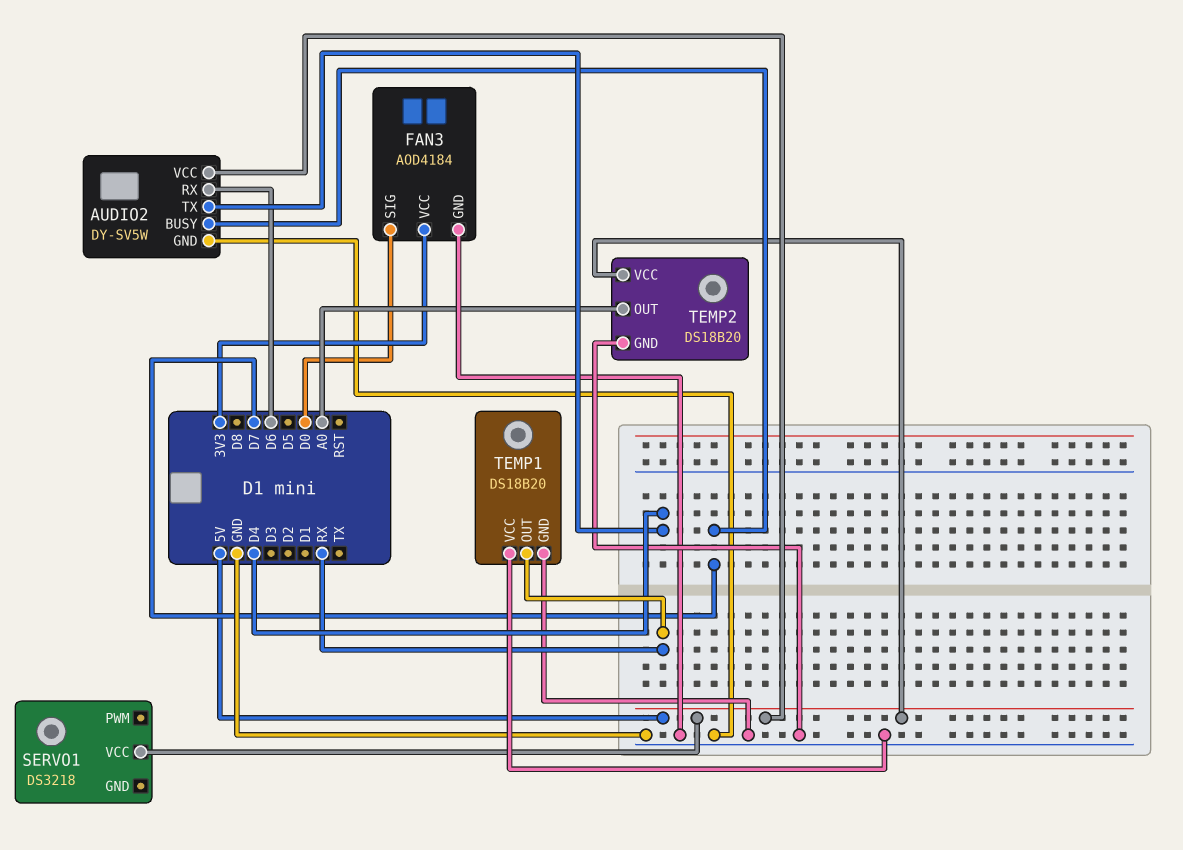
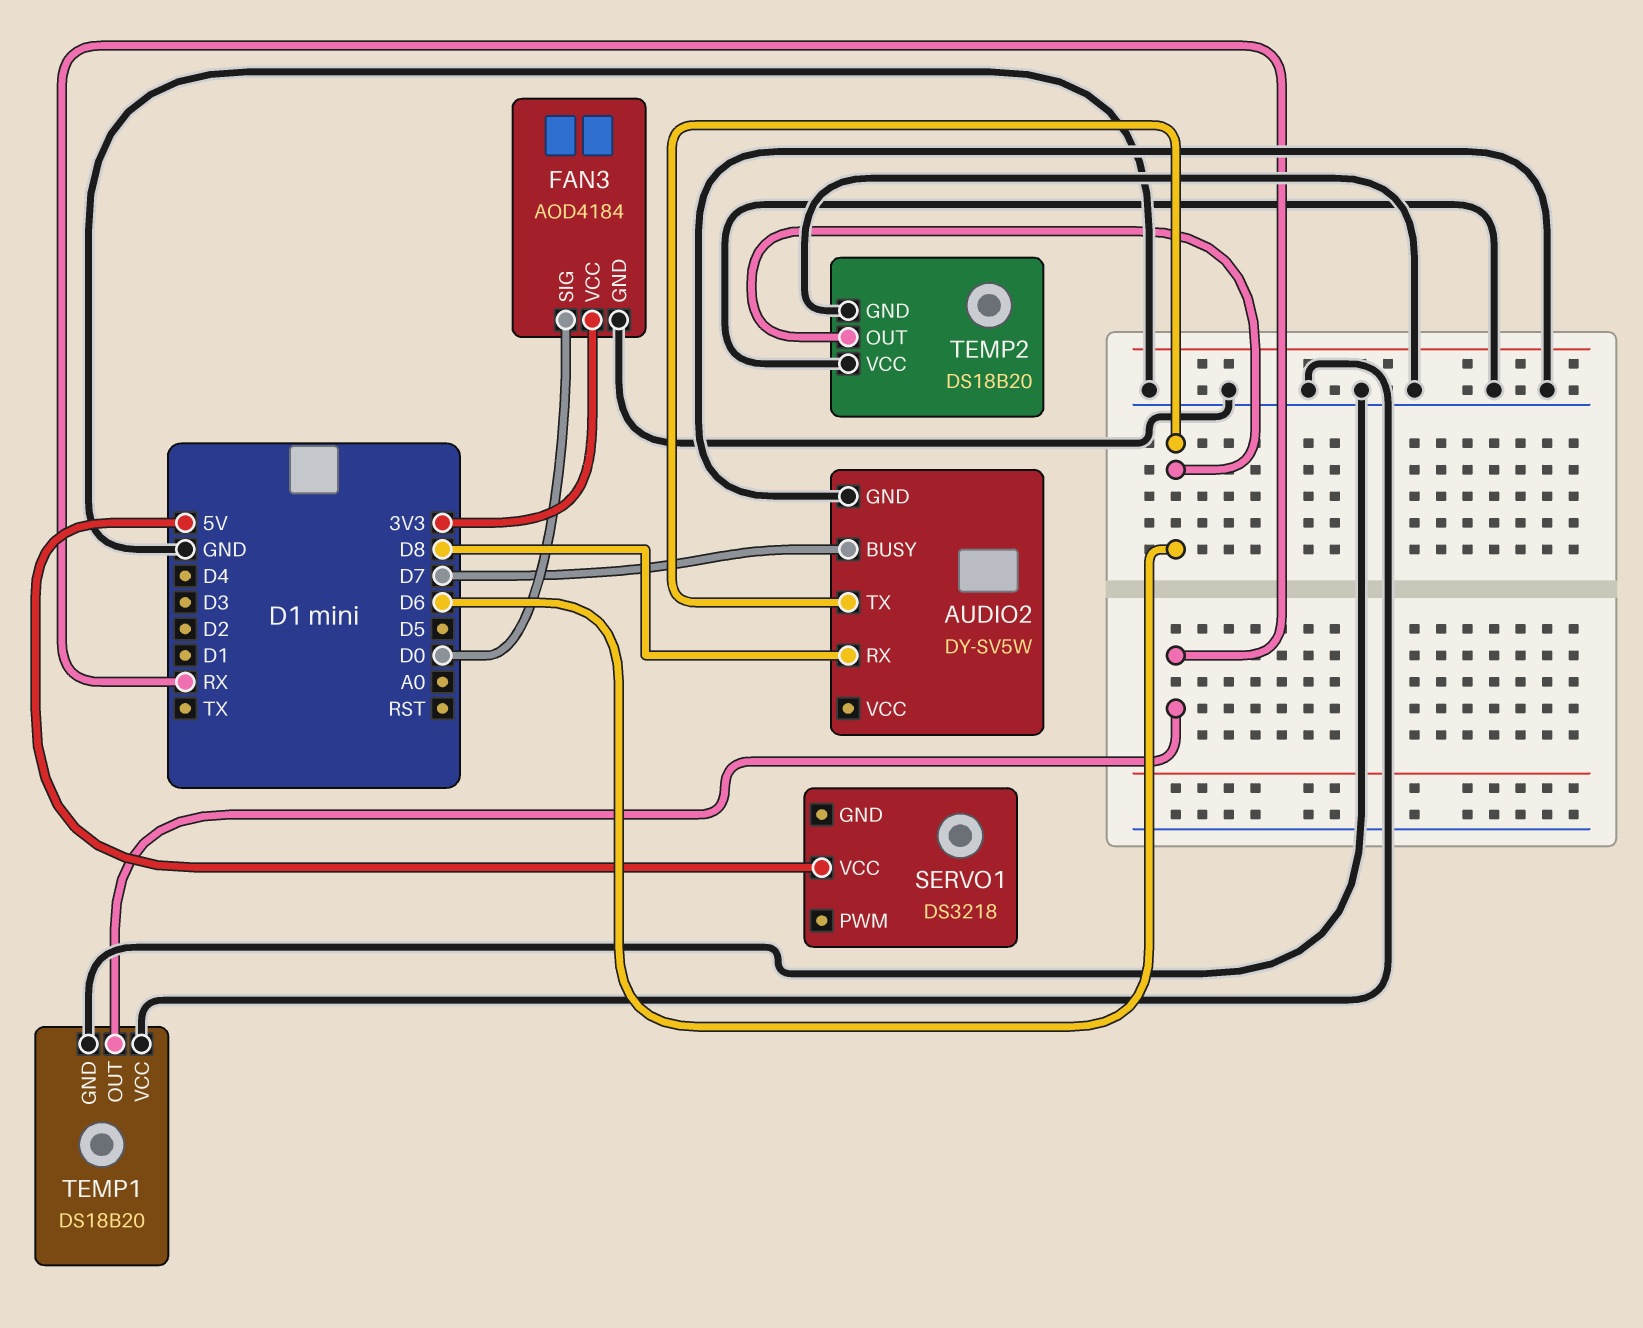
AUDIO2 pin RX: D6 -> D8
AUDIO2 pin TX: D4 -> D6
AUDIO2 pin VCC: 5V -> none
TEMP2 pin OUT: A0 -> D6
TEMP2 pin VCC: 5V -> GND

